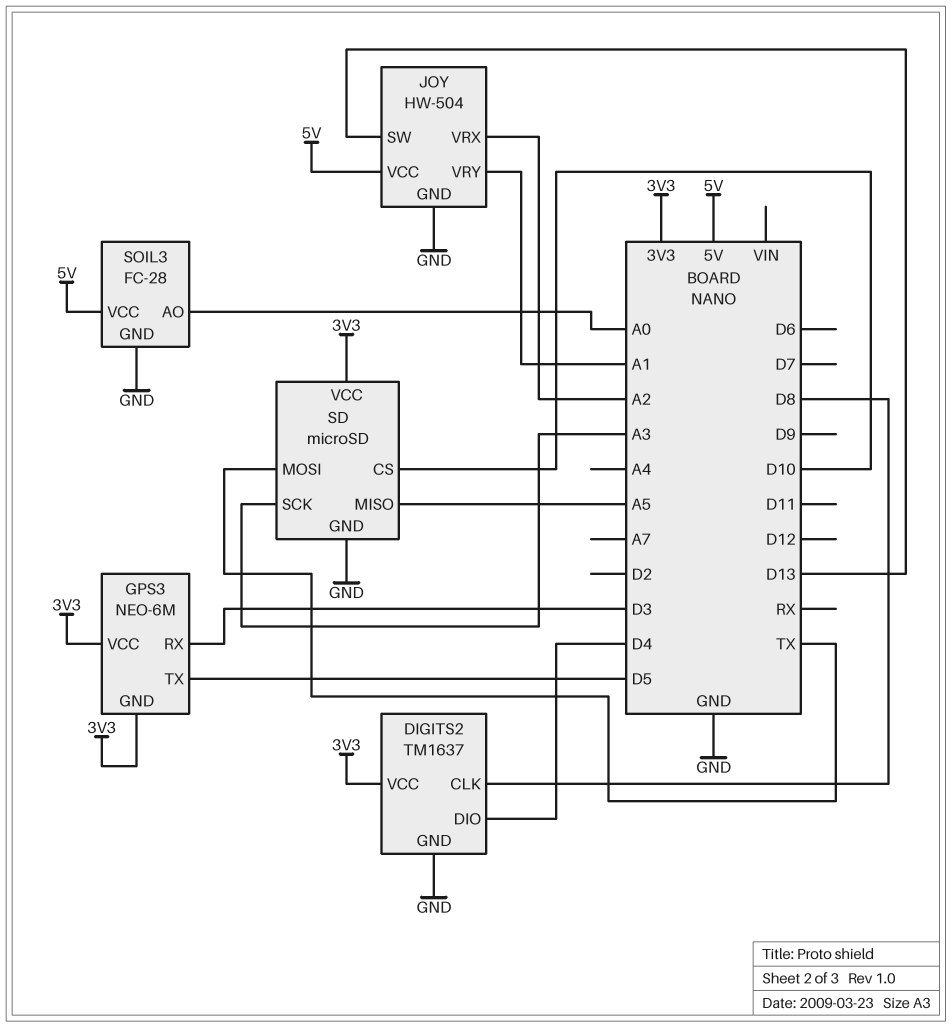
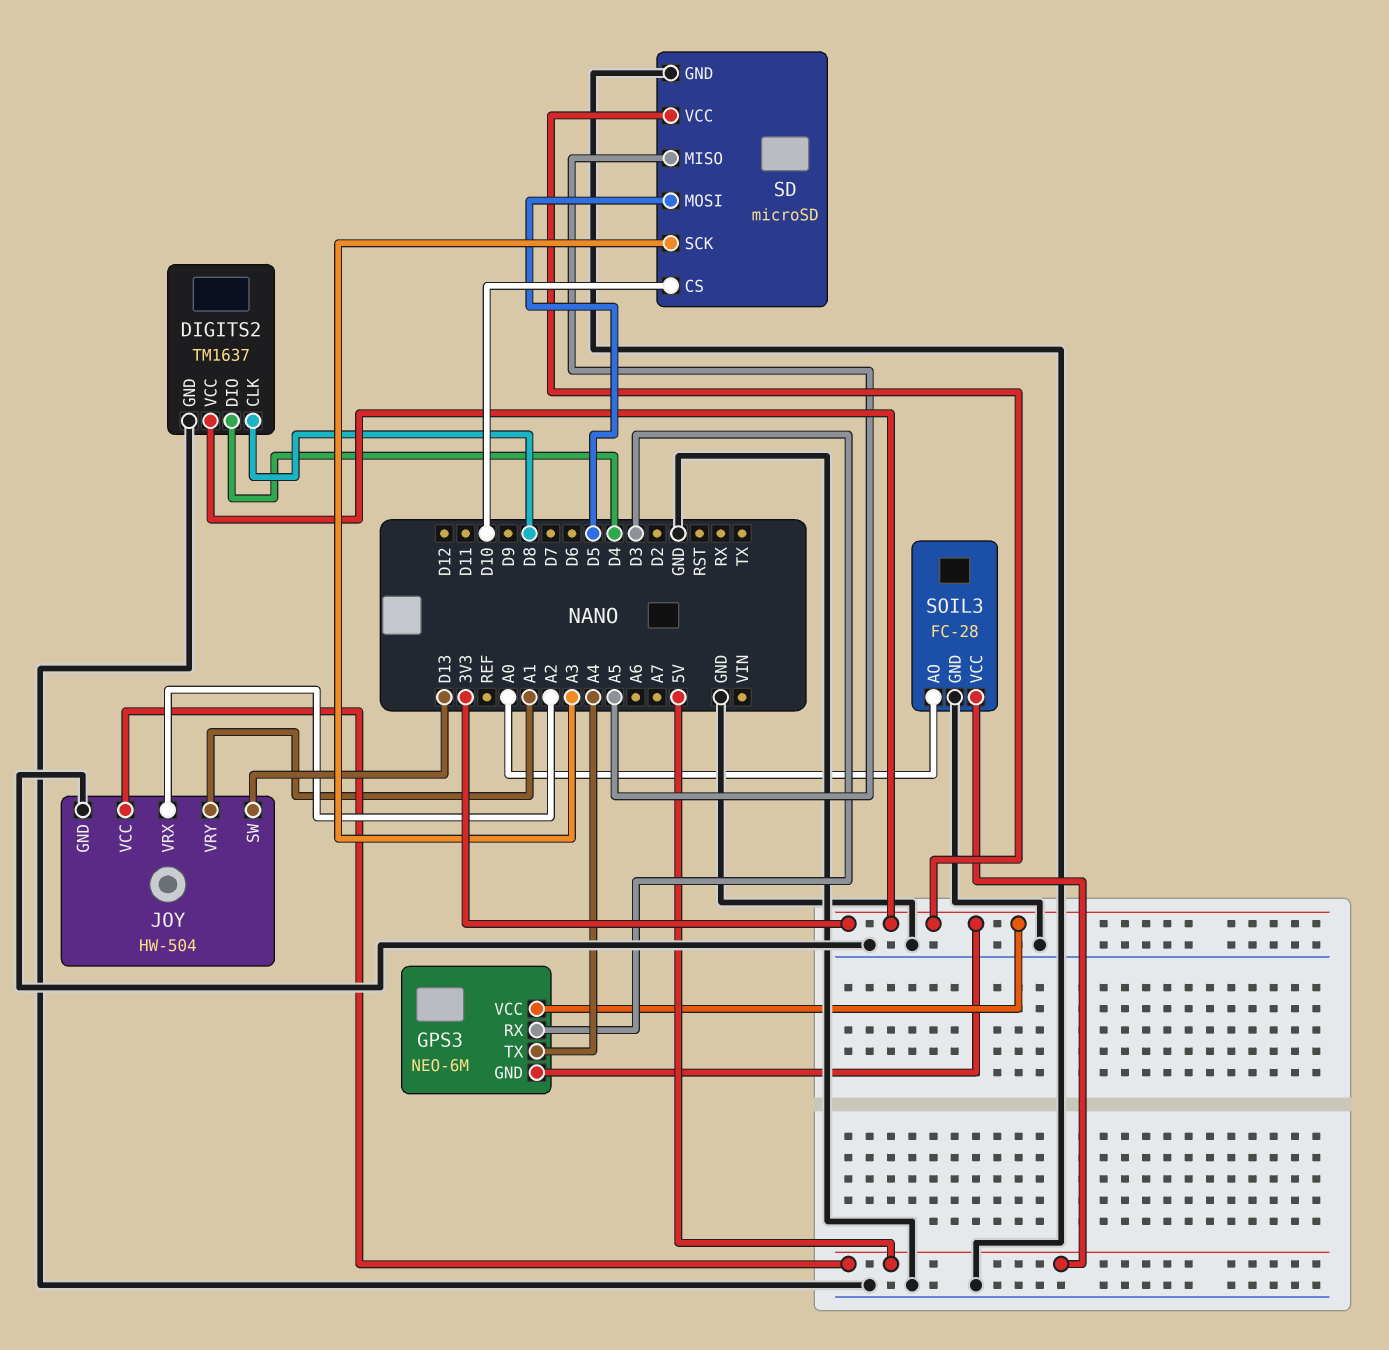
GPS3 pin TX: D5 -> A4
SD pin MOSI: TX -> D5

